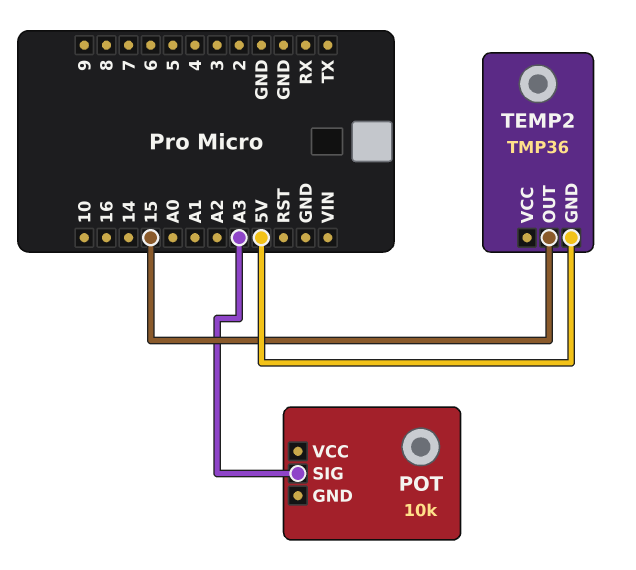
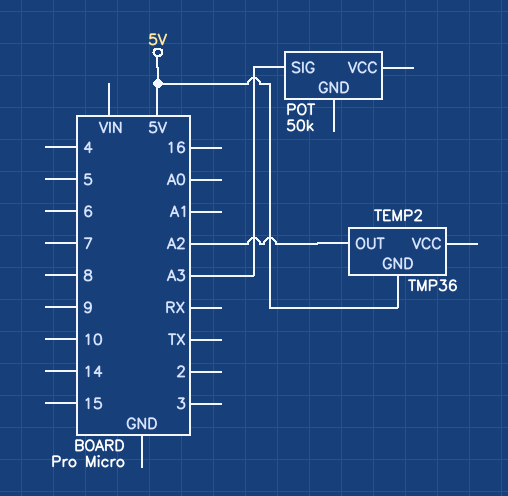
POT: 10k -> 50k
TEMP2 pin OUT: 15 -> A2

